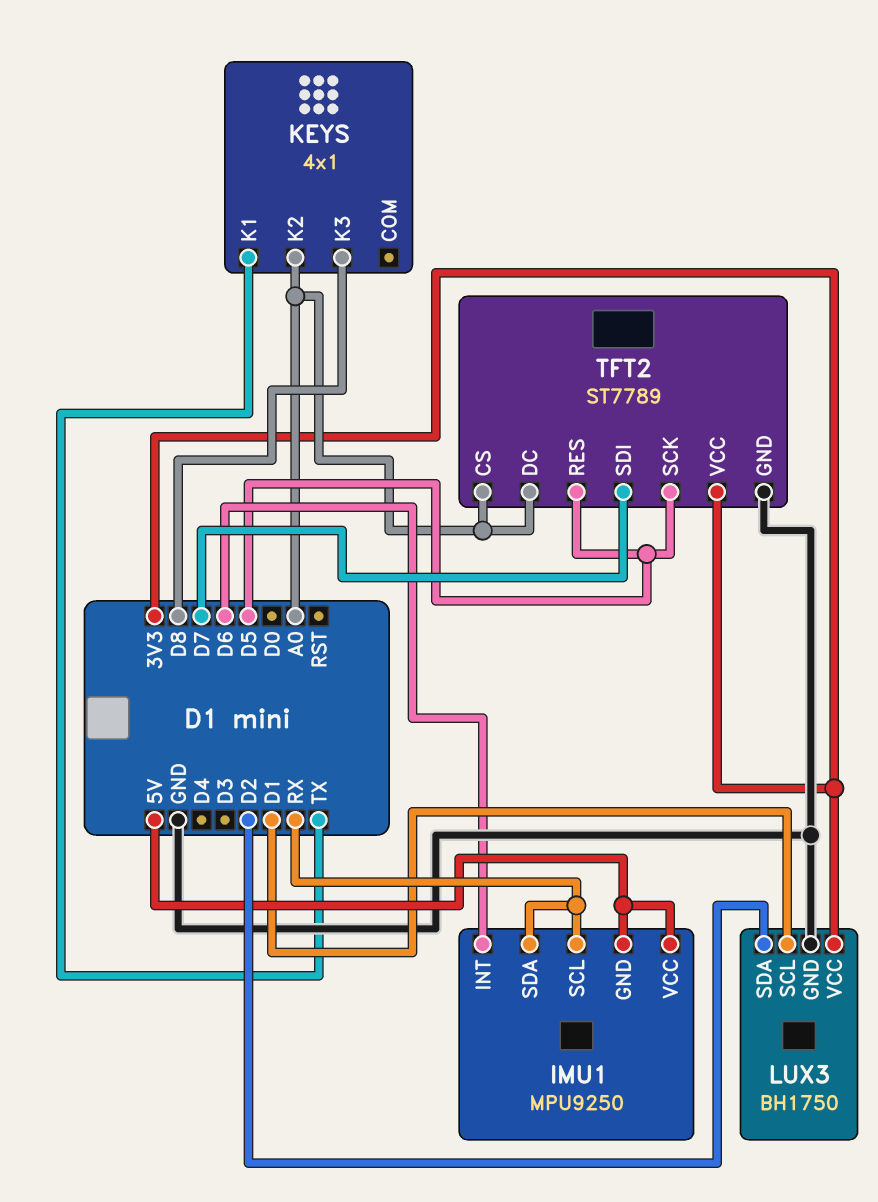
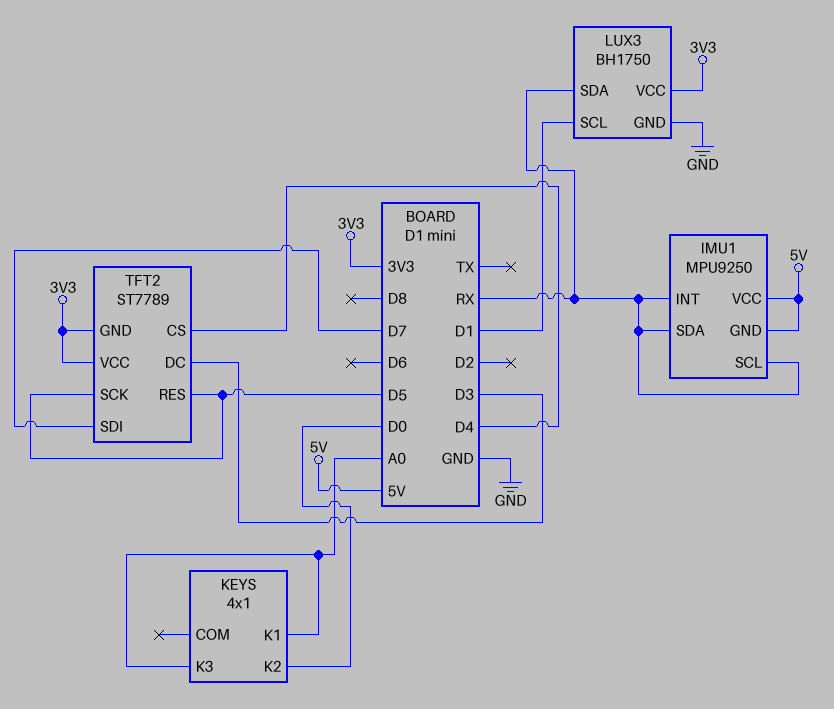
IMU1 pin INT: D6 -> RX
KEYS pin K1: TX -> A0
KEYS pin K2: A0 -> D0
KEYS pin K3: D8 -> A0
LUX3 pin SDA: D2 -> RX
TFT2 pin CS: A0 -> D4
TFT2 pin DC: A0 -> D3
TFT2 pin GND: GND -> 3V3

